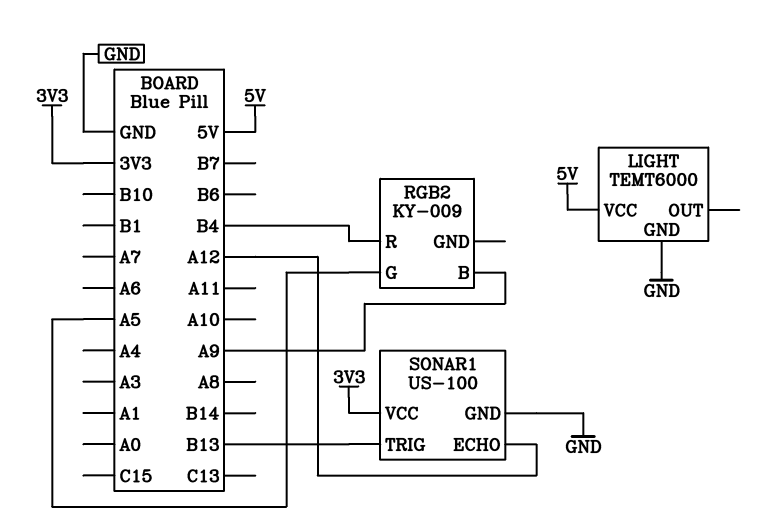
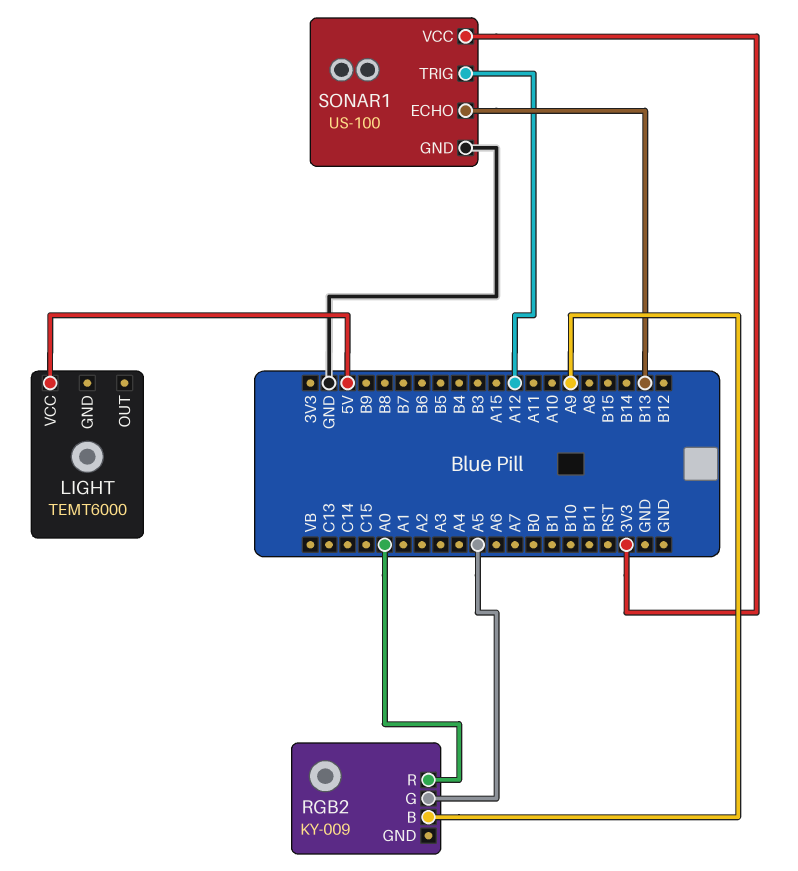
LIGHT pin GND: GND -> none
RGB2 pin R: B4 -> A0
SONAR1 pin ECHO: A12 -> B13
SONAR1 pin TRIG: B13 -> A12

